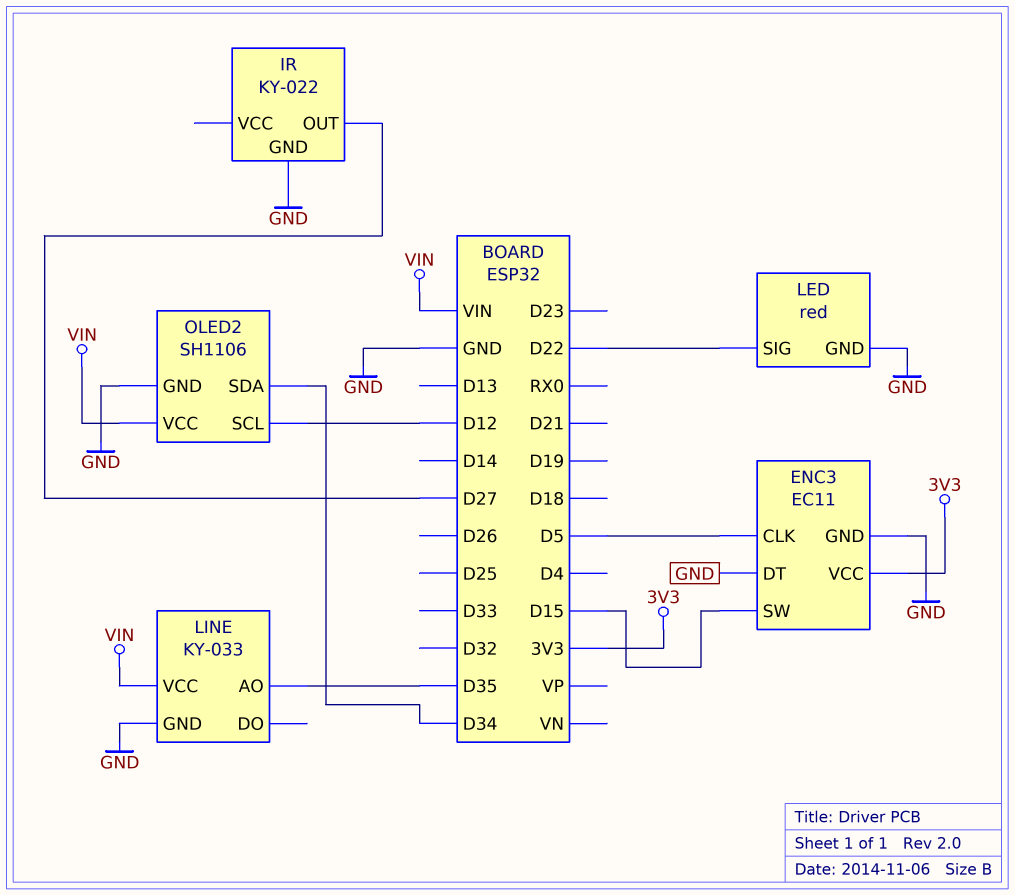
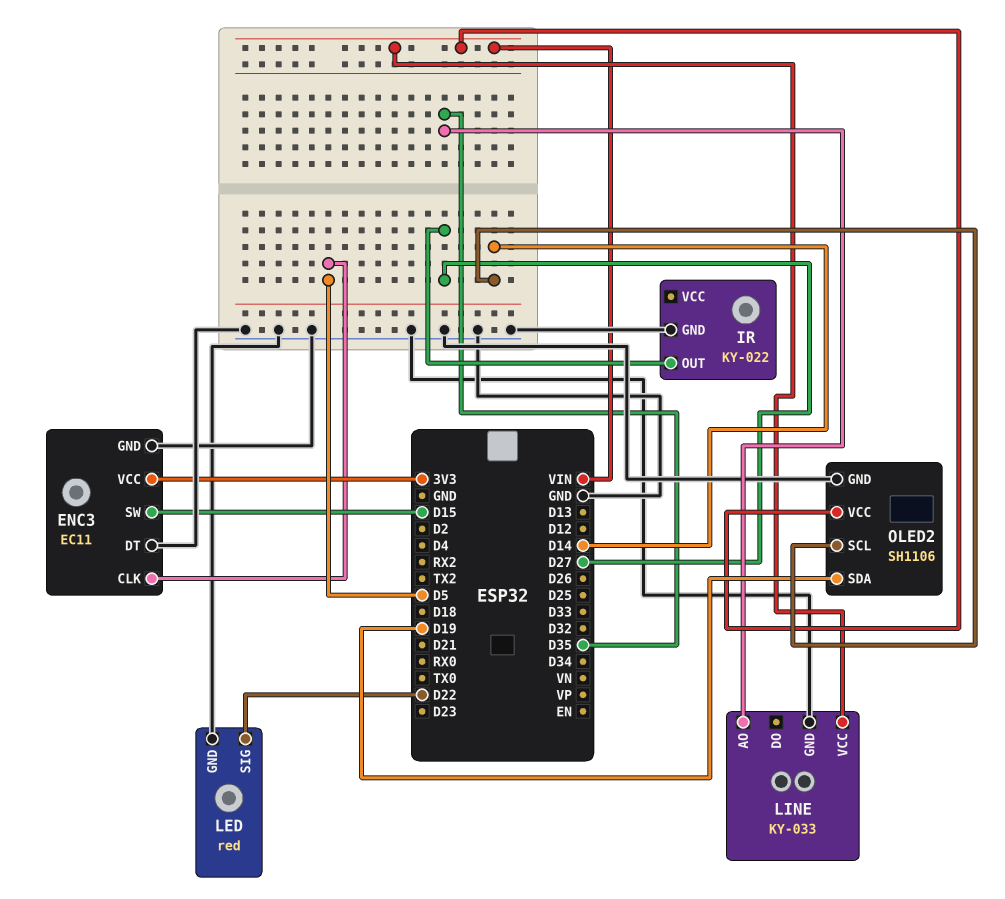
OLED2 pin SCL: D12 -> D14
OLED2 pin SDA: D34 -> D19

